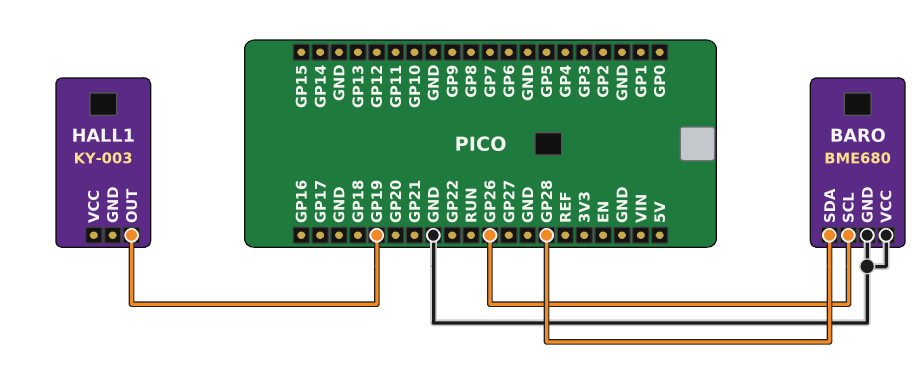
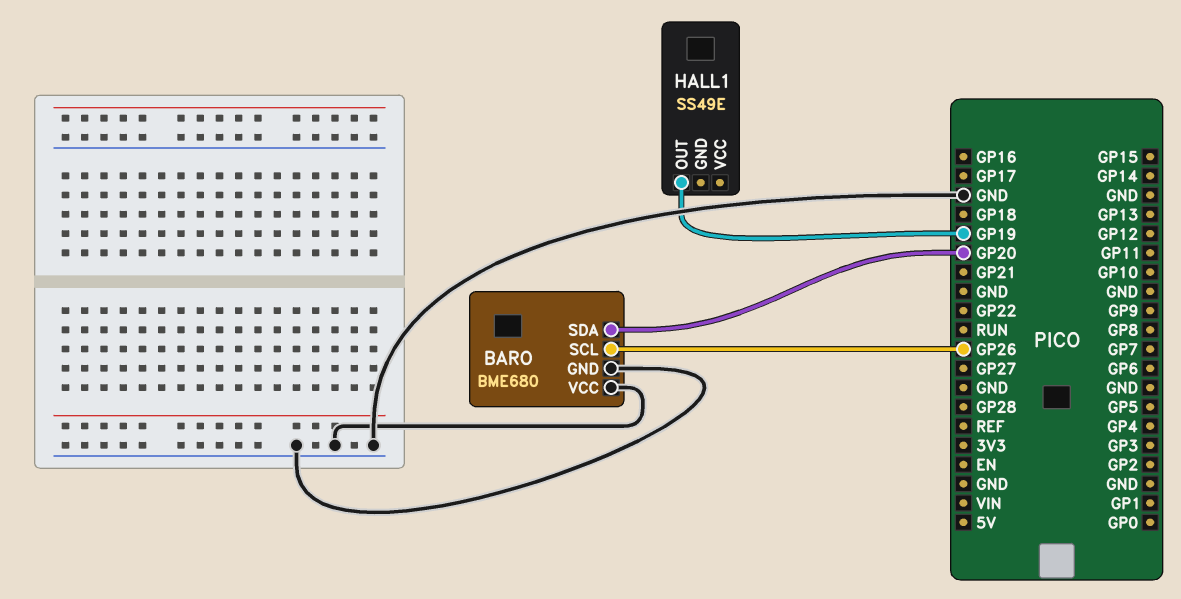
BARO pin SDA: GP28 -> GP20
HALL1: KY-003 -> SS49E

